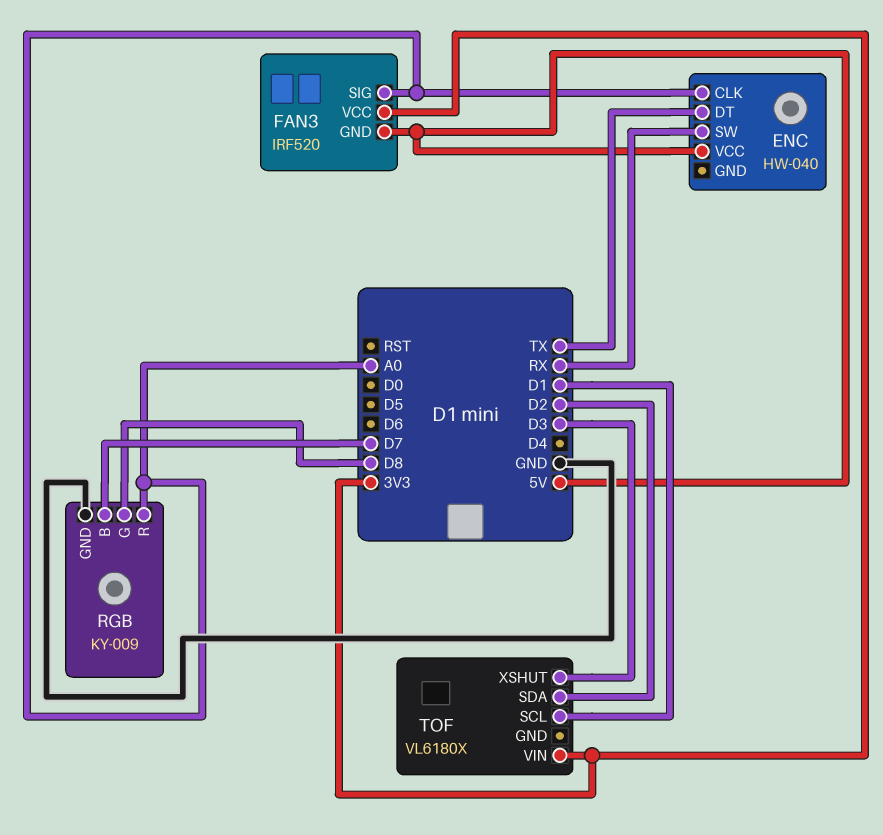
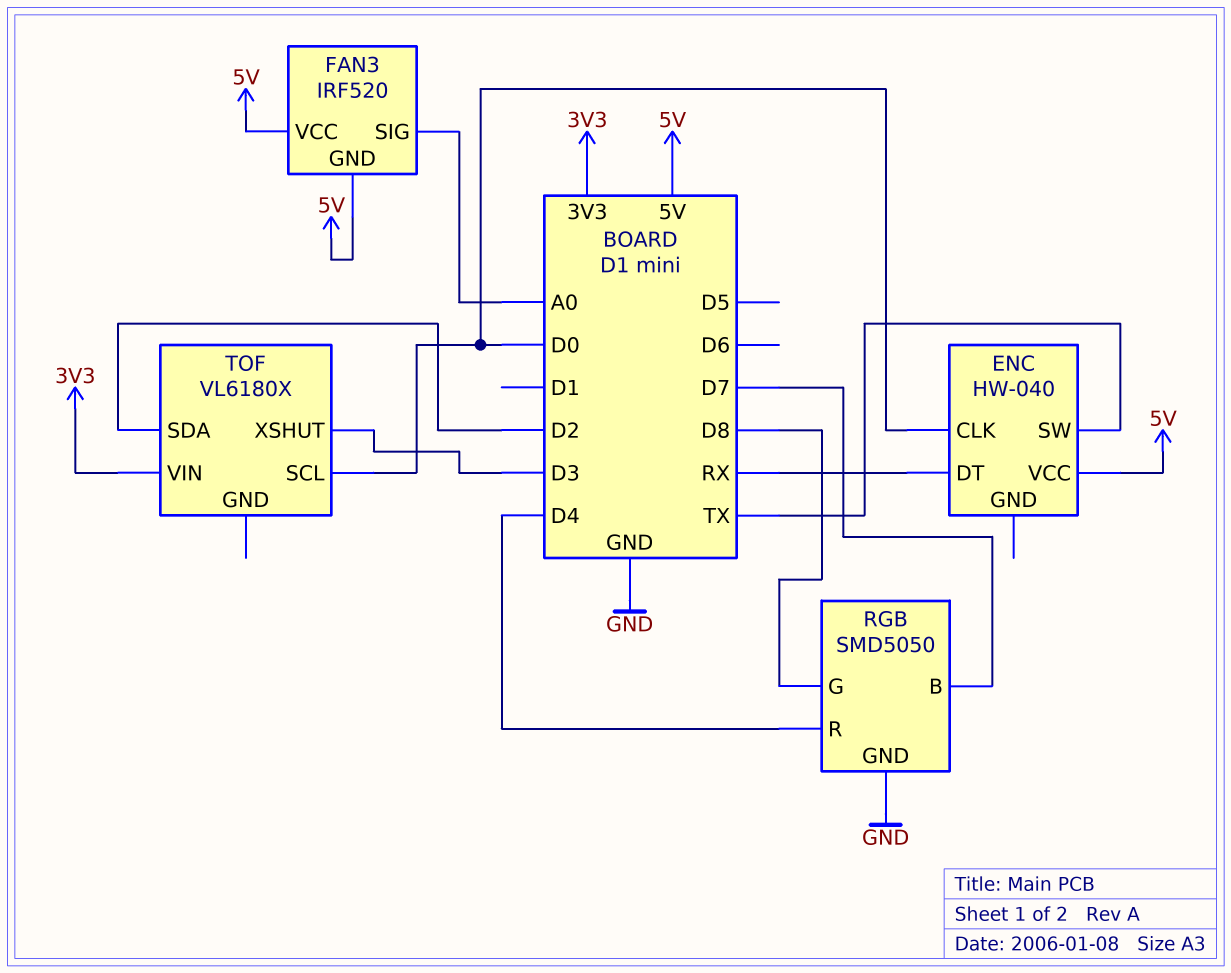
ENC pin CLK: A0 -> D0
ENC pin DT: TX -> RX
ENC pin SW: RX -> TX
FAN3 pin VCC: 3V3 -> 5V
RGB: KY-009 -> SMD5050
RGB pin R: A0 -> D4
TOF pin SCL: D1 -> D0

